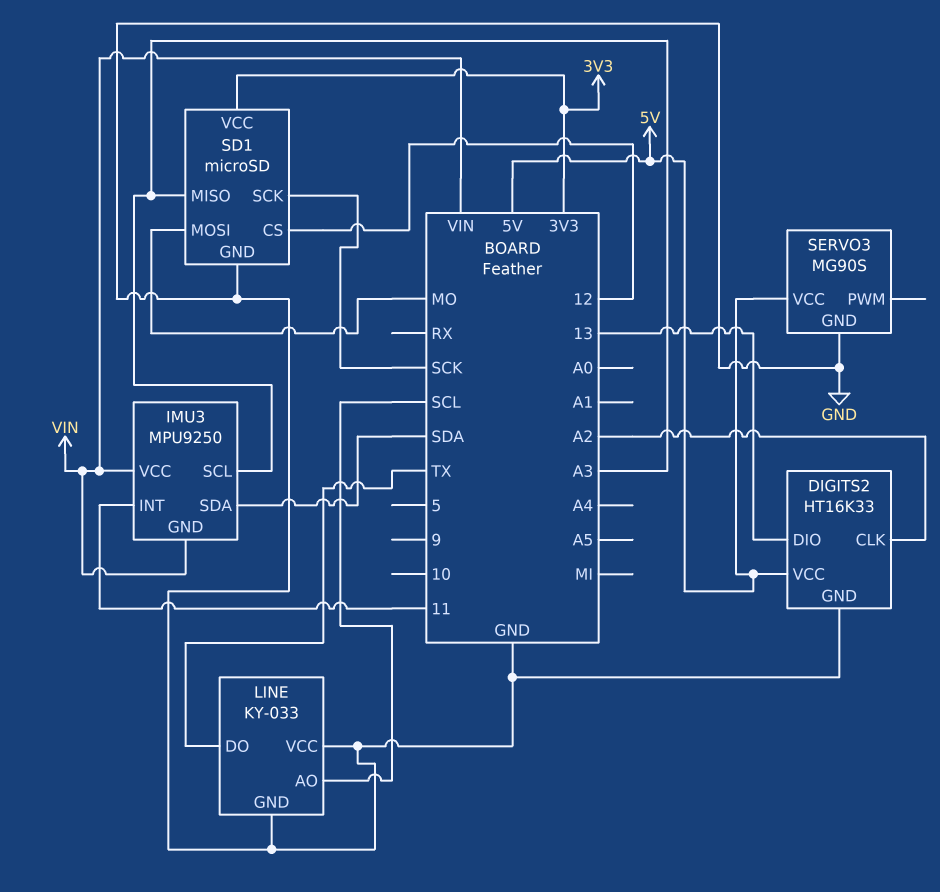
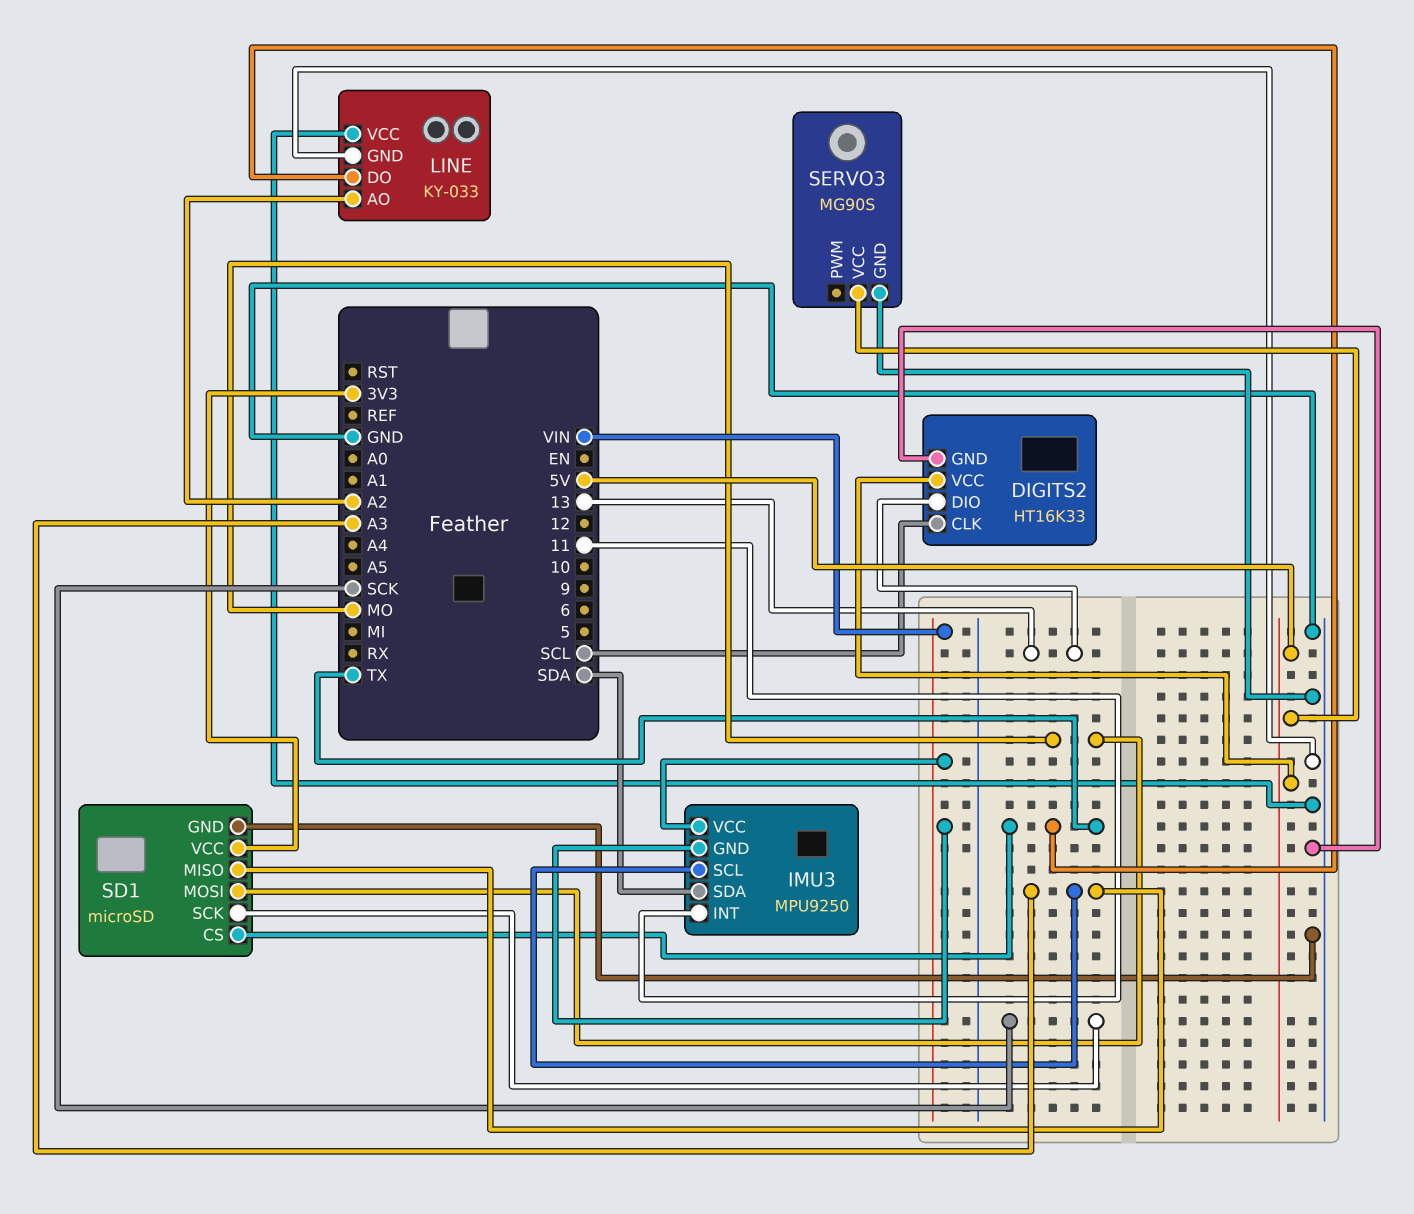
DIGITS2 pin CLK: A2 -> SCL
LINE pin AO: SCL -> A2
SD1 pin CS: 12 -> TX

